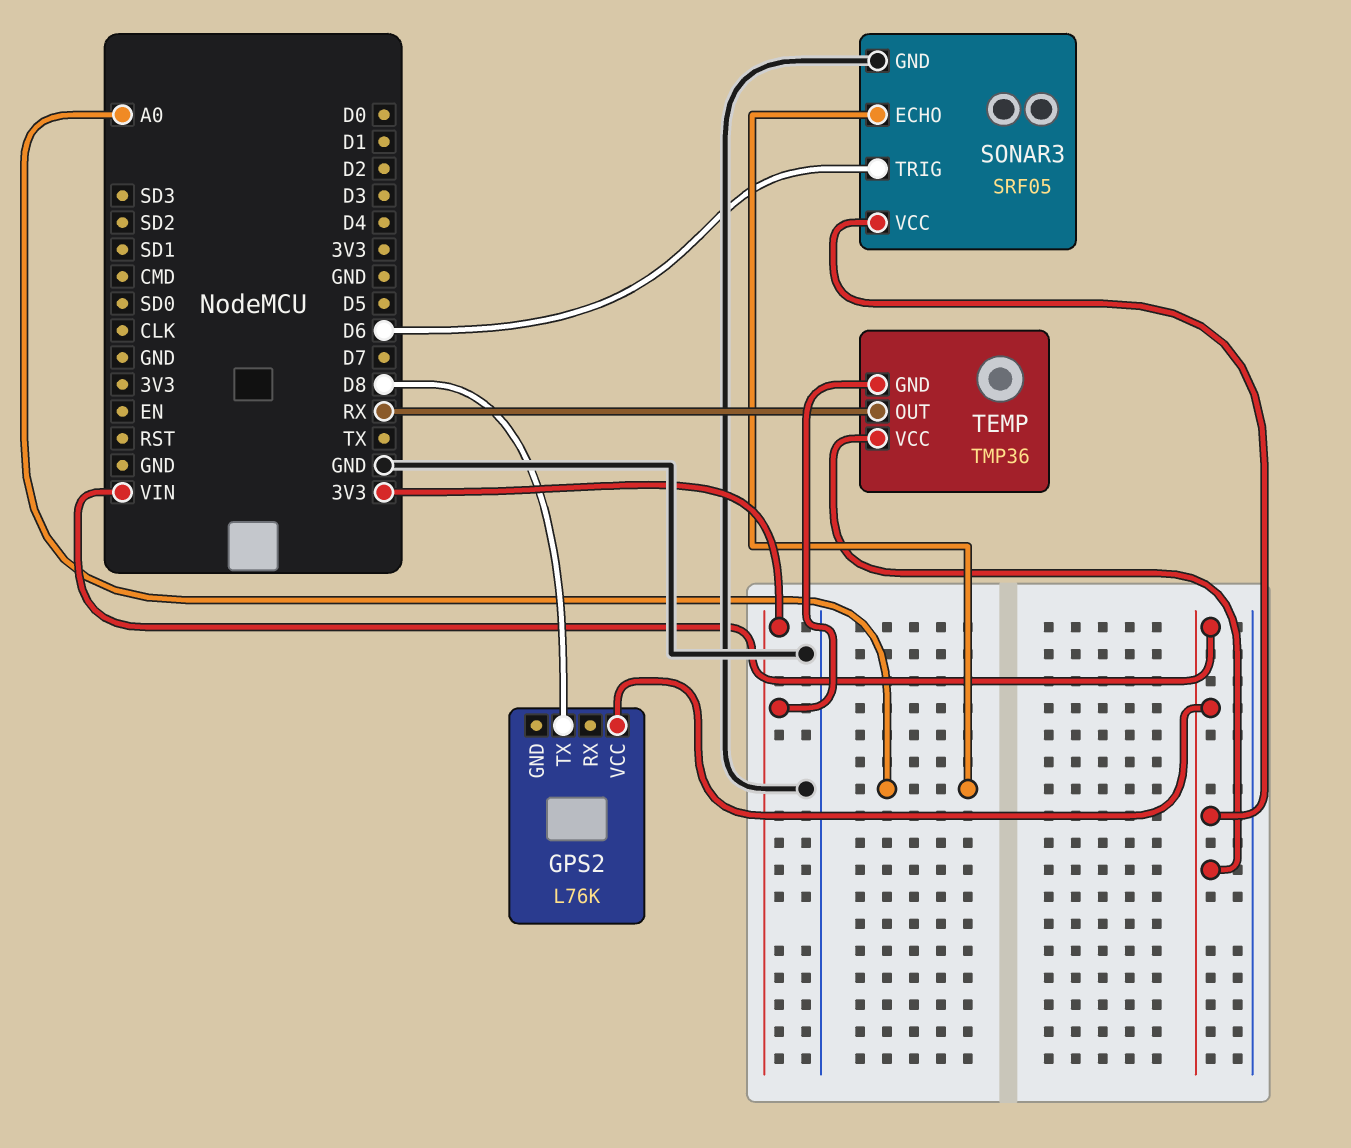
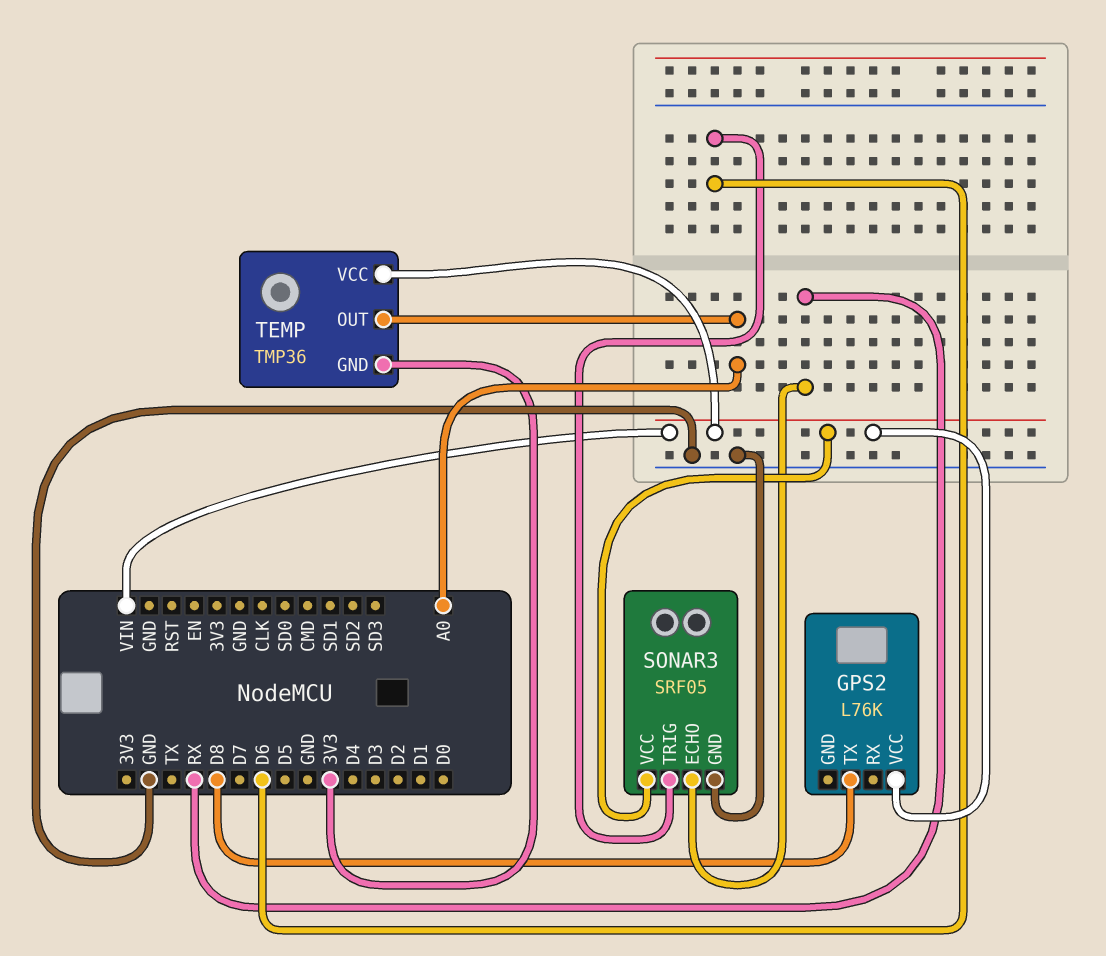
SONAR3 pin ECHO: A0 -> RX
TEMP pin OUT: RX -> A0

